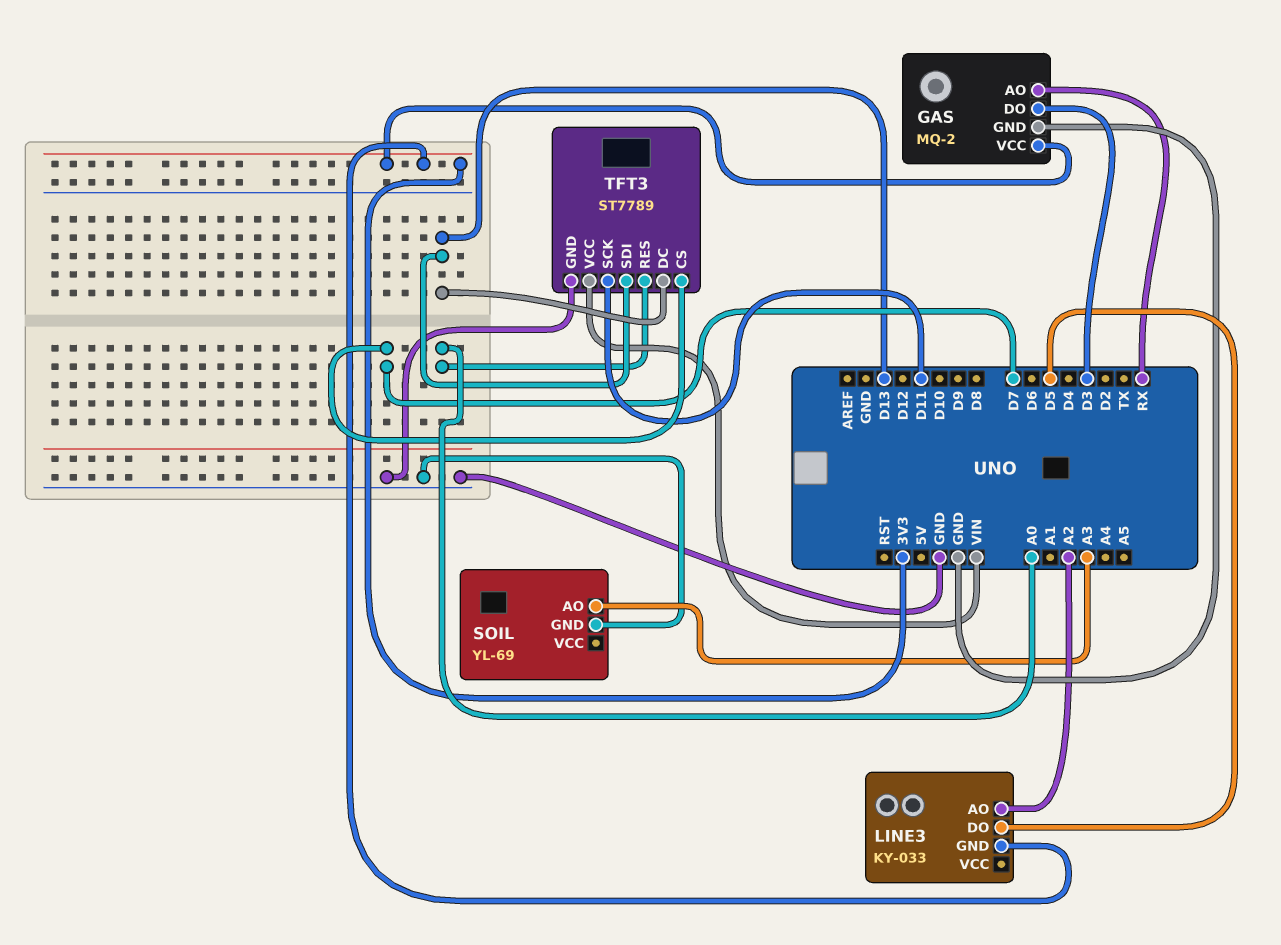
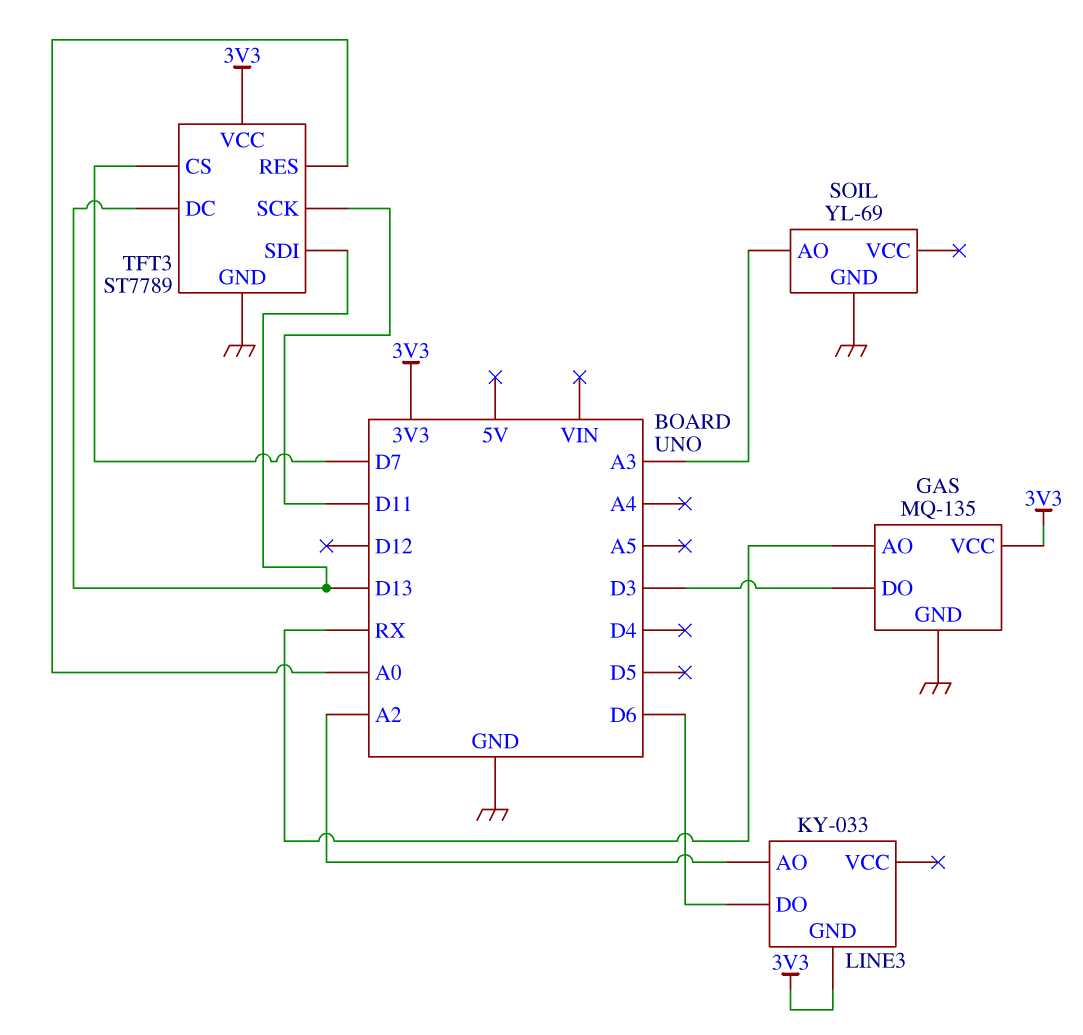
GAS: MQ-2 -> MQ-135
LINE3 pin DO: D5 -> D6
TFT3 pin VCC: VIN -> 3V3

